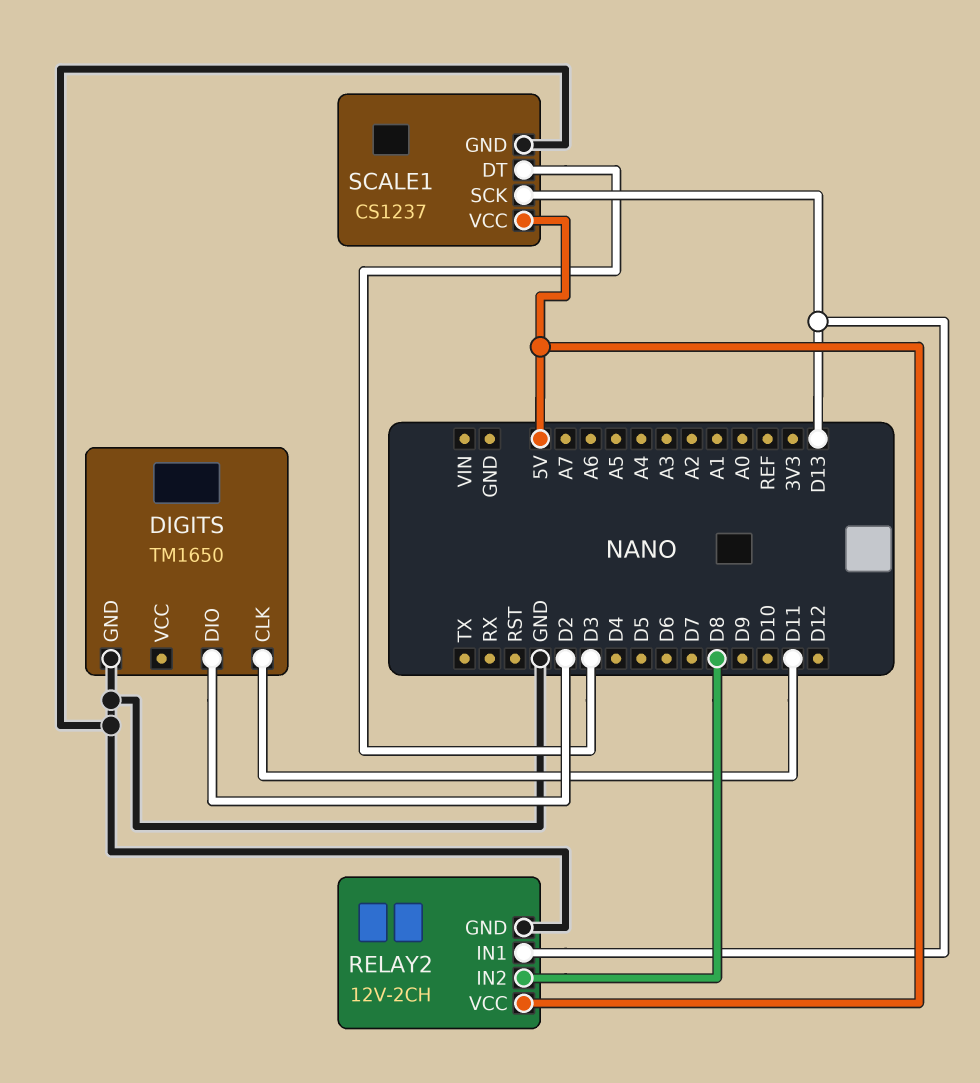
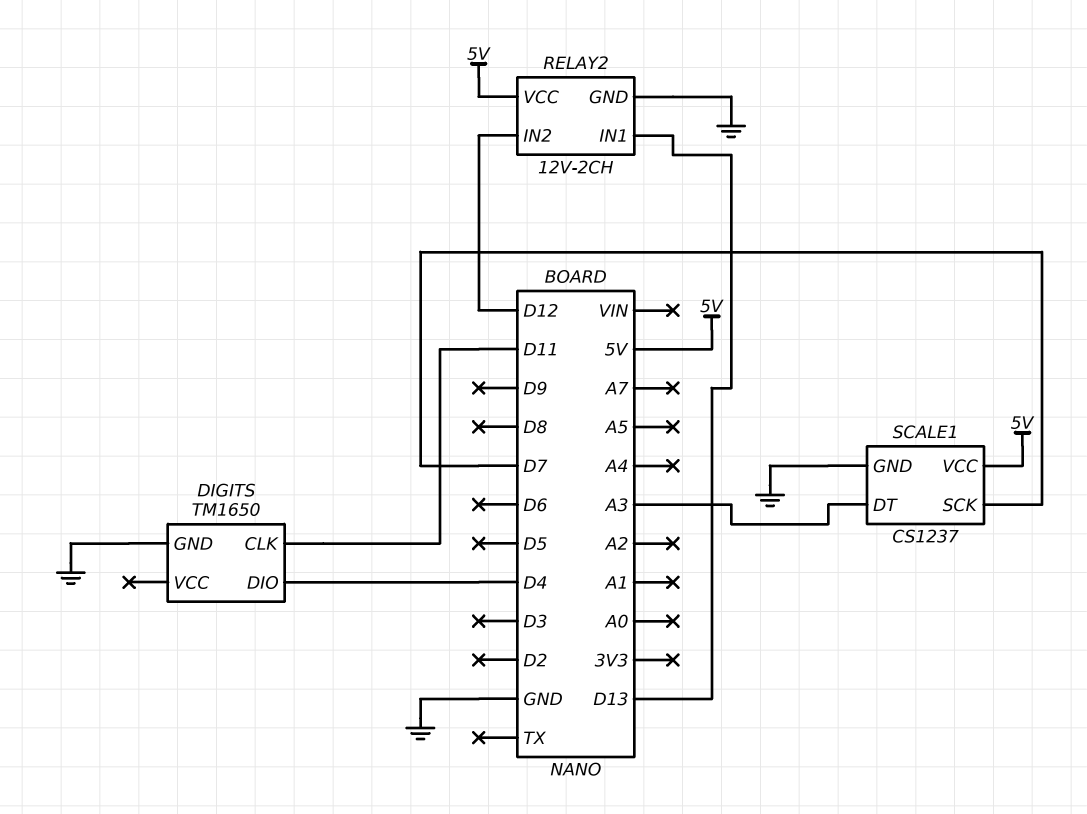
DIGITS pin DIO: D2 -> D4
RELAY2 pin IN2: D8 -> D12
SCALE1 pin DT: D3 -> A3
SCALE1 pin SCK: D13 -> D7

